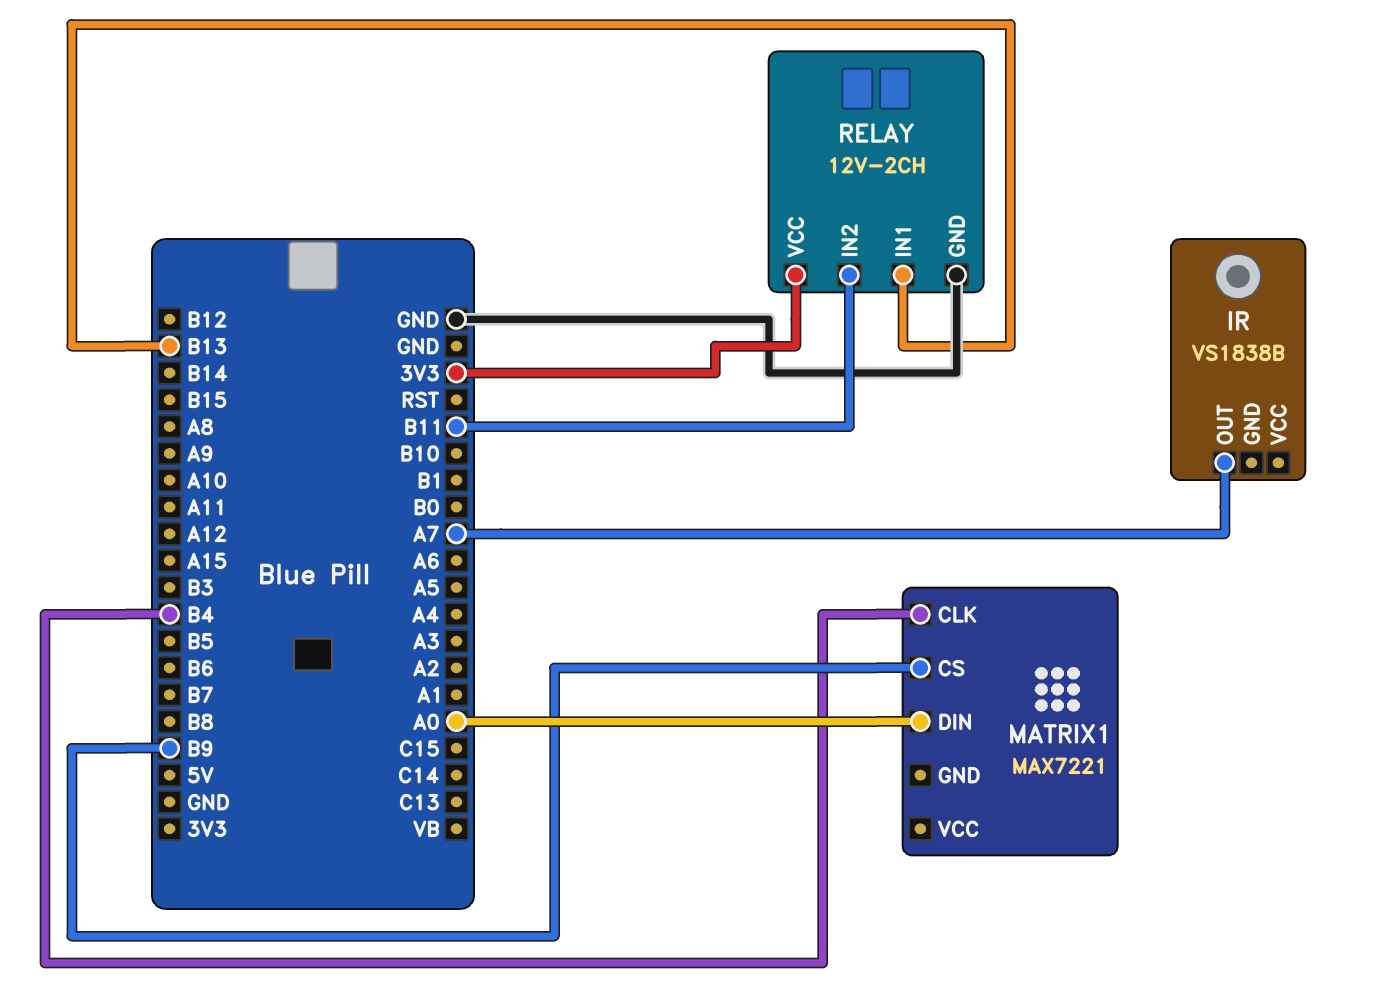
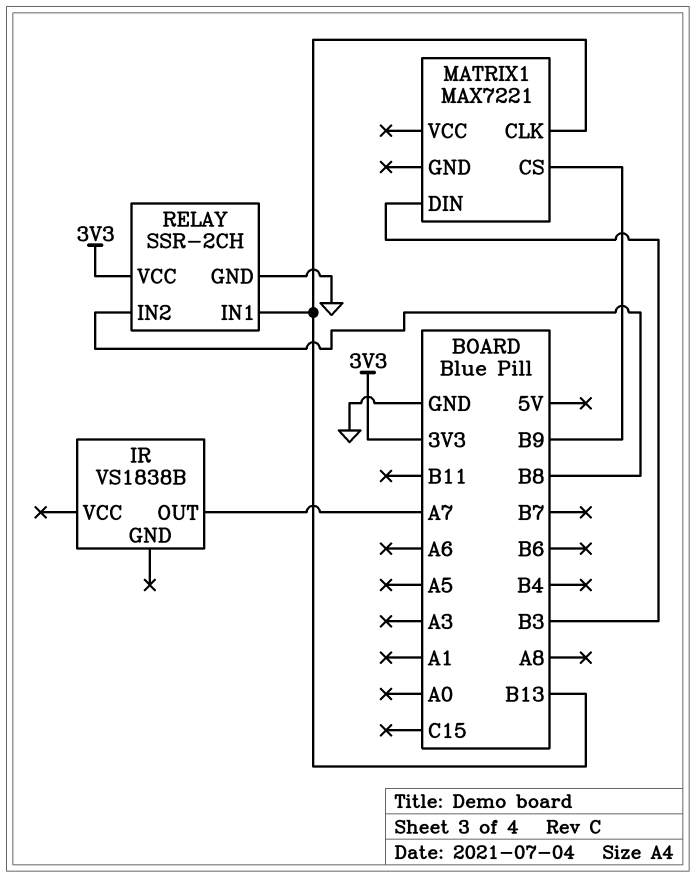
MATRIX1 pin CLK: B4 -> B13
MATRIX1 pin DIN: A0 -> B3
RELAY: 12V-2CH -> SSR-2CH
RELAY pin IN2: B11 -> B8

